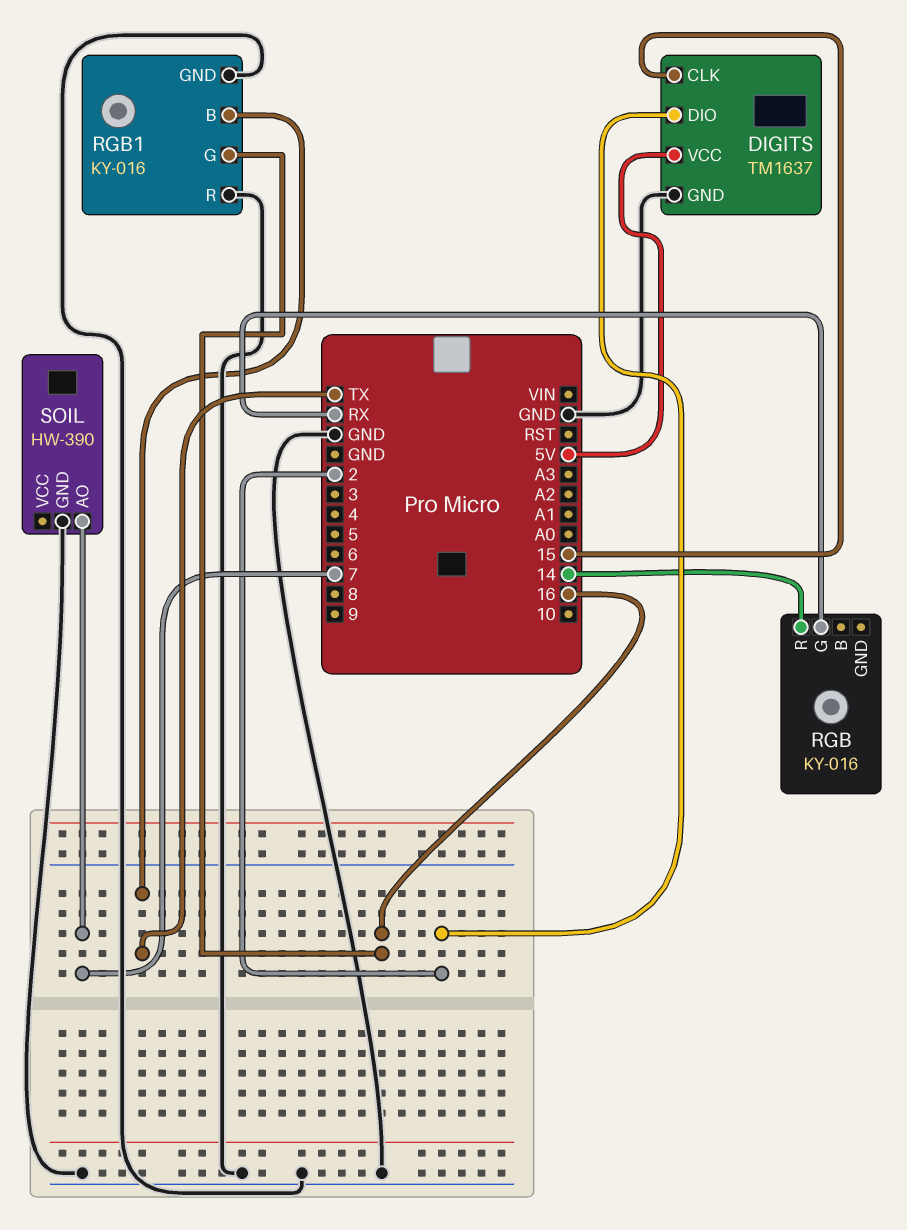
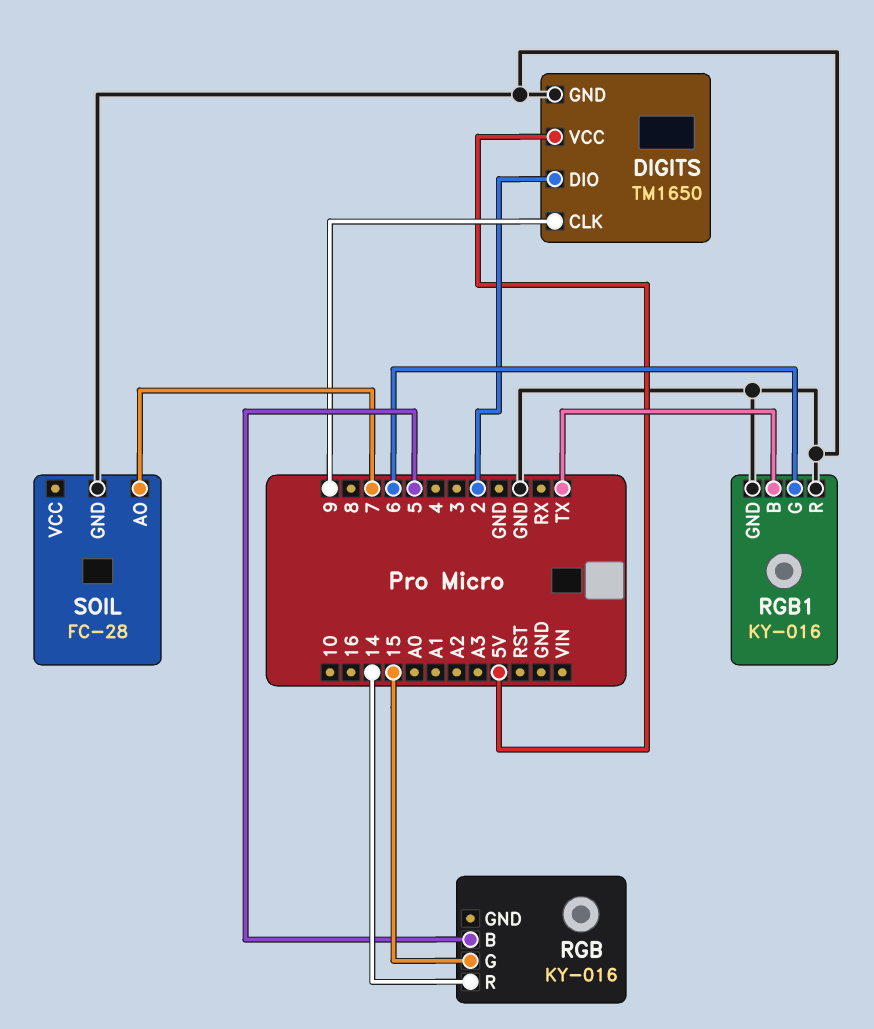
DIGITS: TM1637 -> TM1650
DIGITS pin CLK: 15 -> 9
RGB pin B: none -> 5
RGB pin G: RX -> 15
RGB1 pin G: 16 -> 6
SOIL: HW-390 -> FC-28

